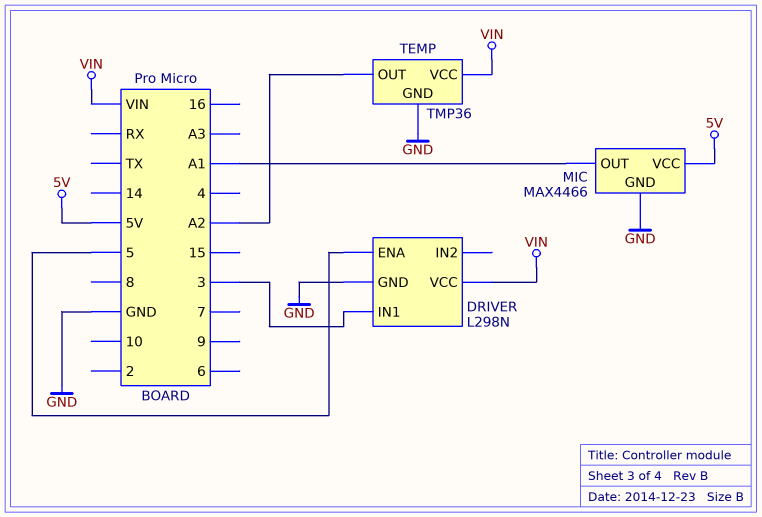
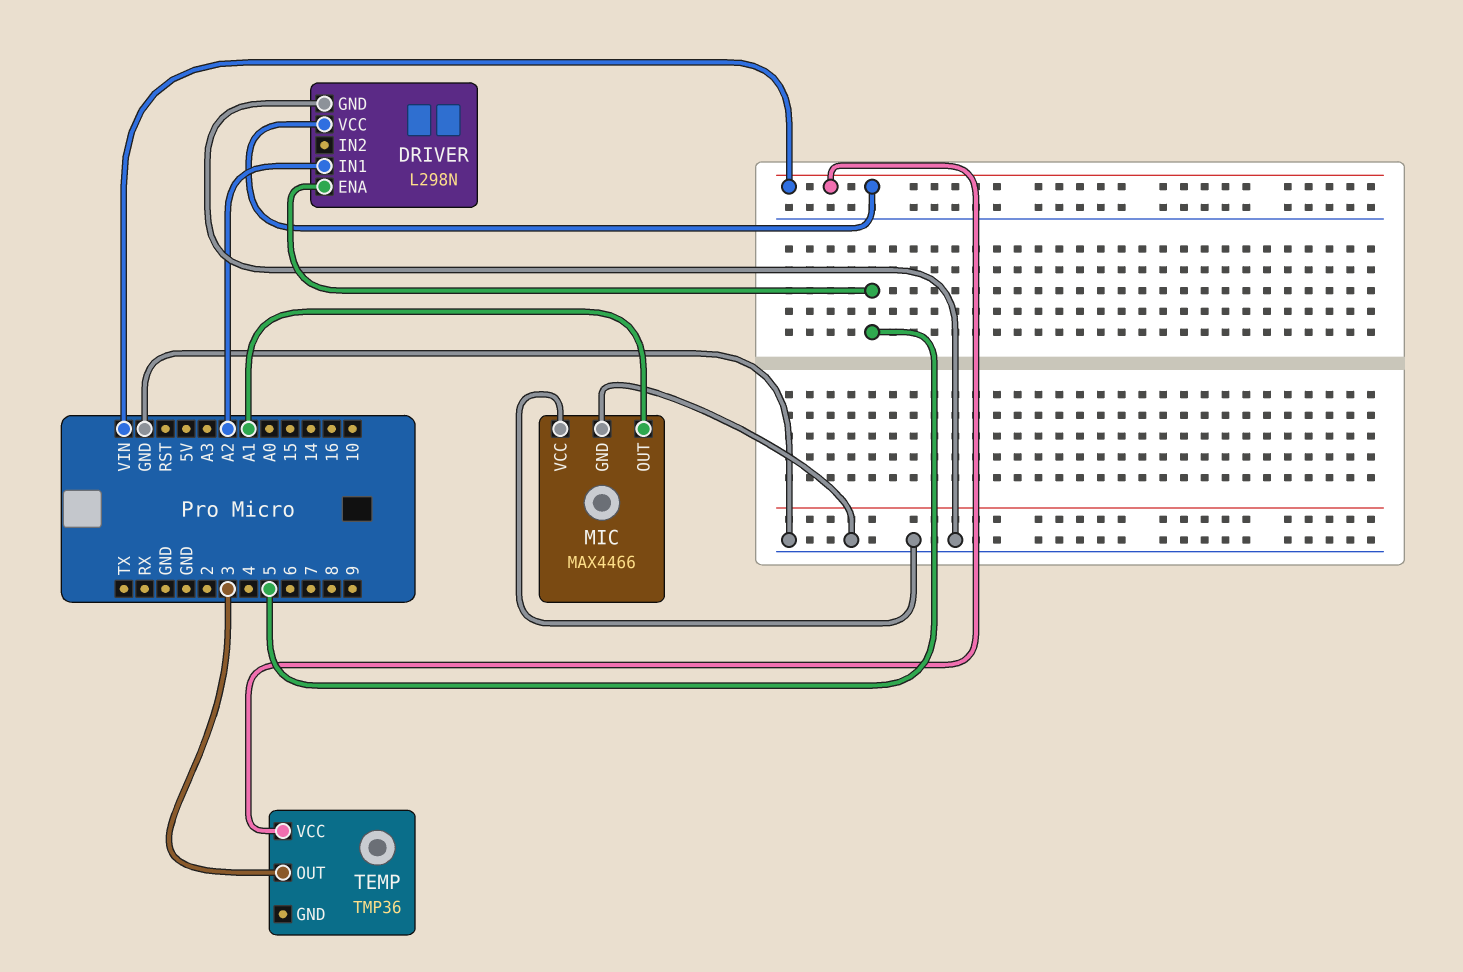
DRIVER pin IN1: 3 -> A2
MIC pin VCC: 5V -> GND
TEMP pin GND: GND -> none
TEMP pin OUT: A2 -> 3

